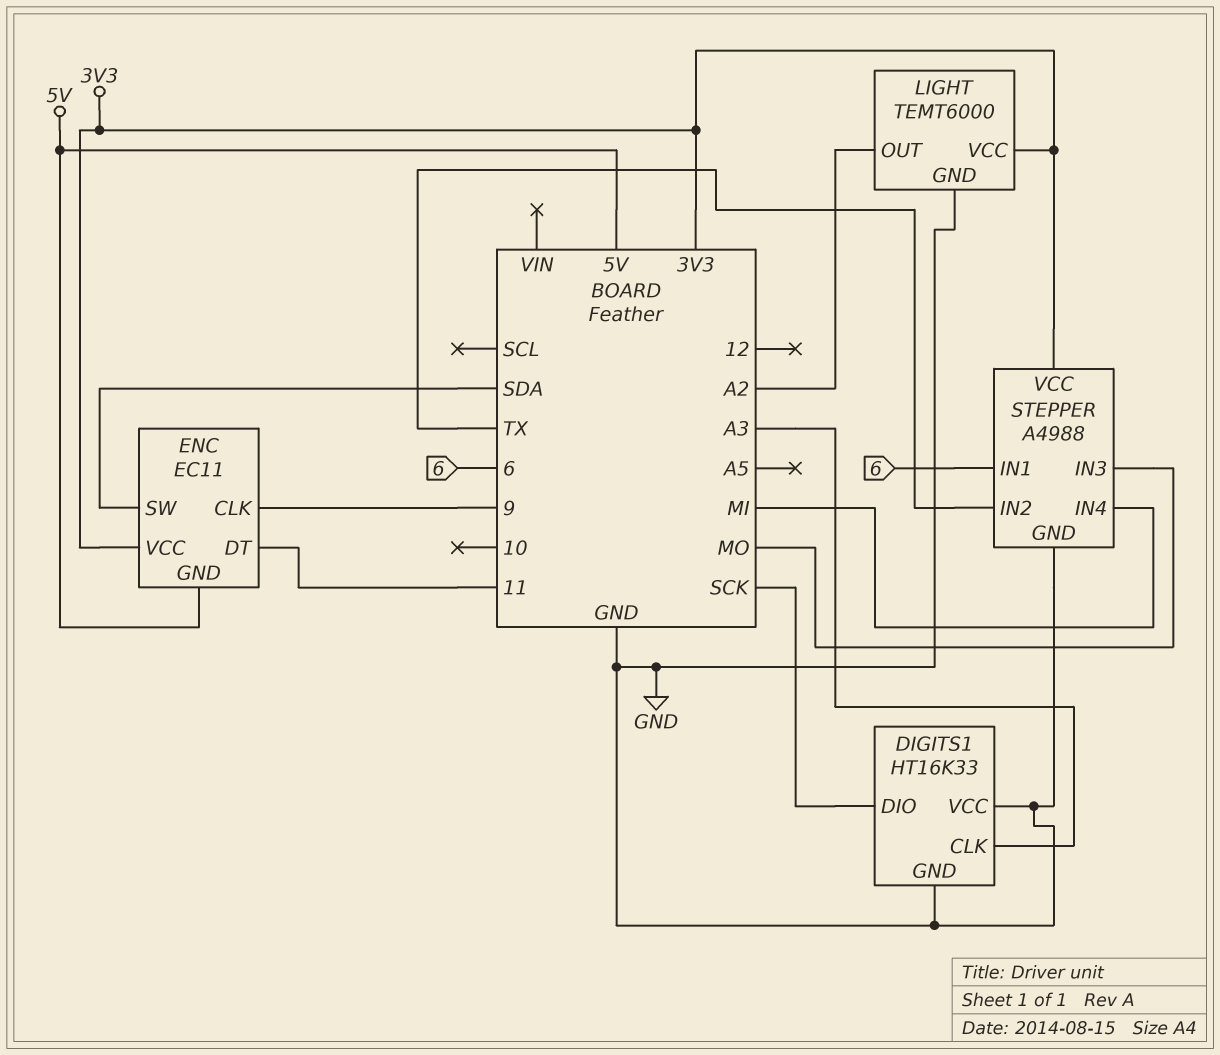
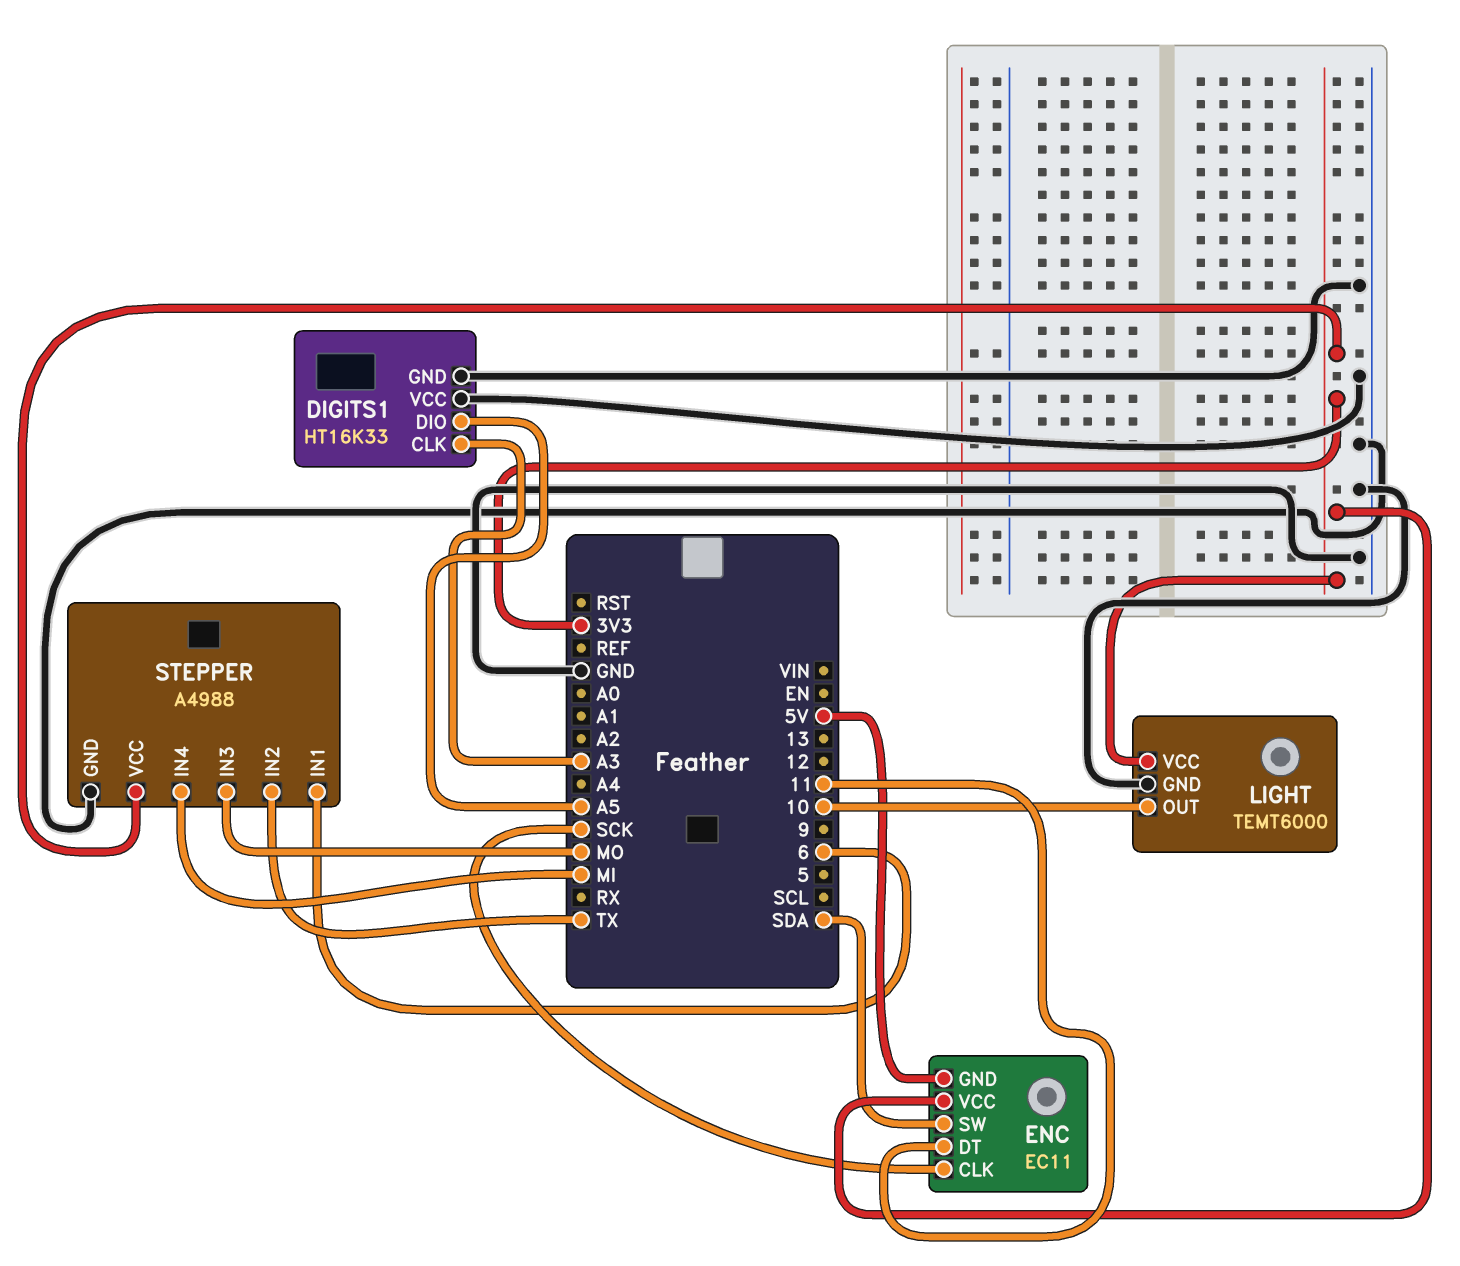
DIGITS1 pin DIO: SCK -> A5
ENC pin CLK: 9 -> SCK
LIGHT pin OUT: A2 -> 10

